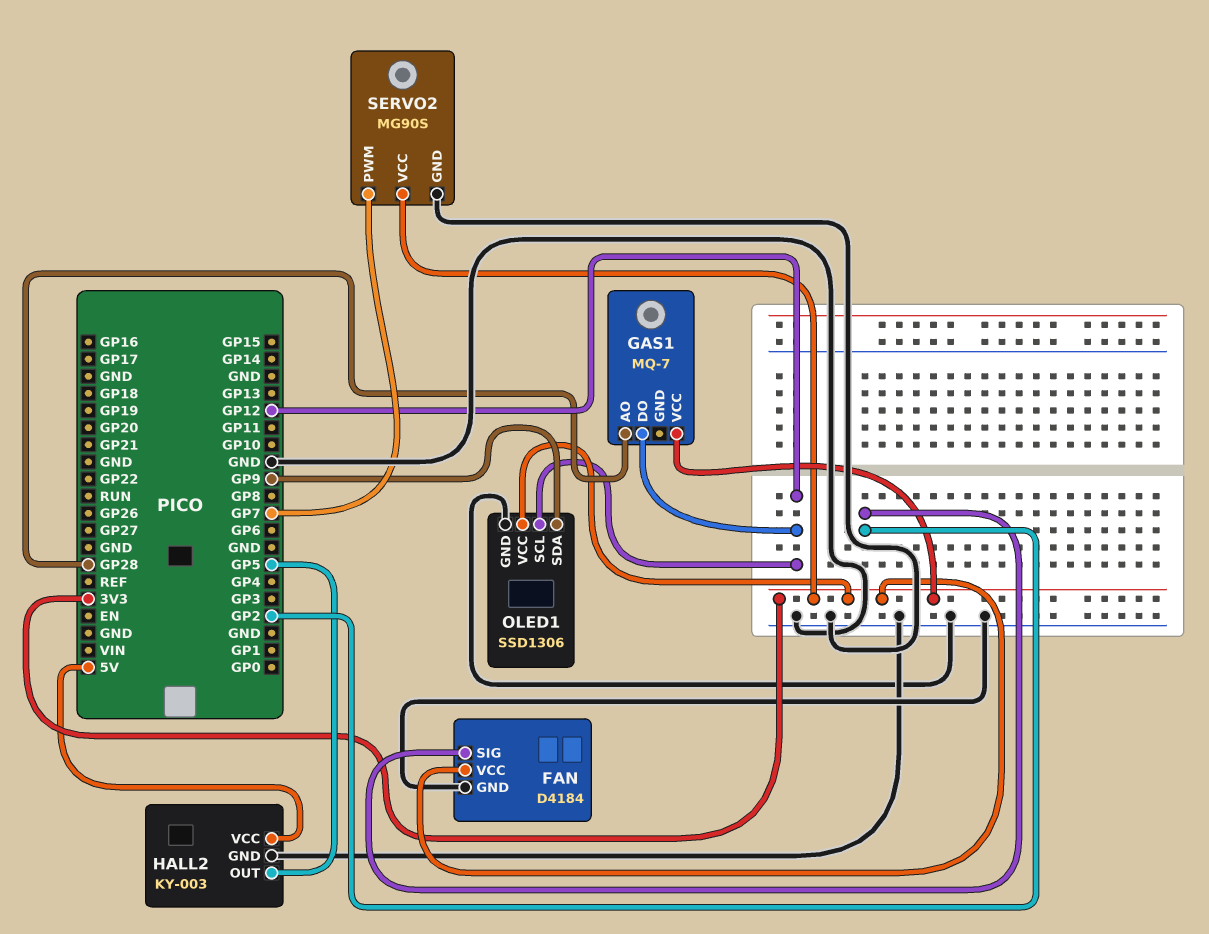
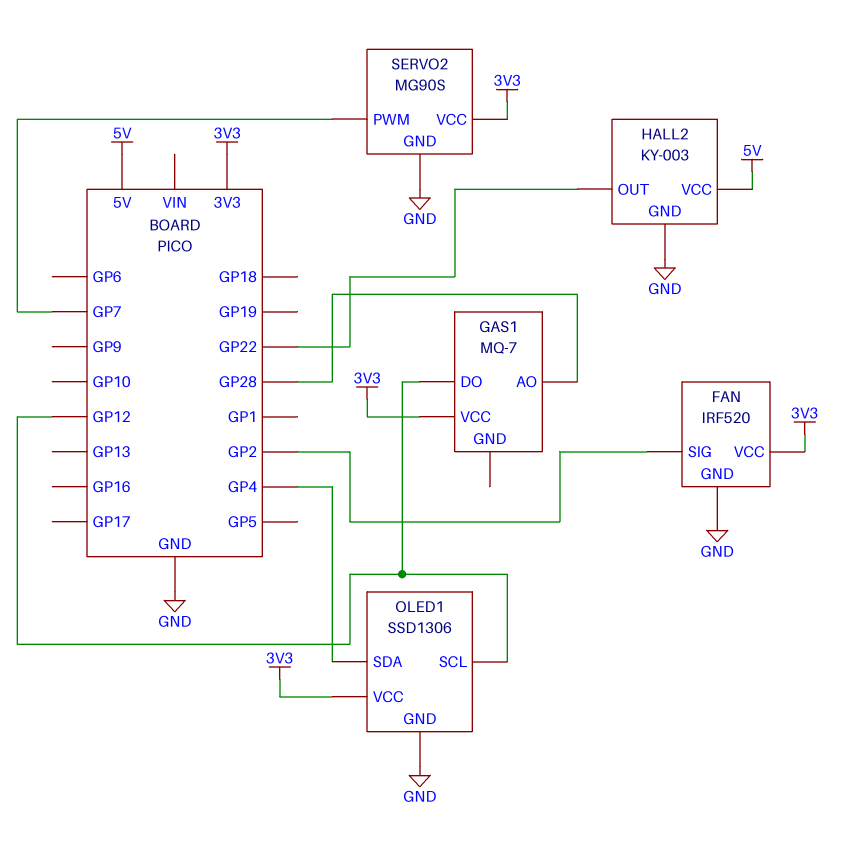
FAN: D4184 -> IRF520
HALL2 pin OUT: GP5 -> GP22
OLED1 pin SDA: GP9 -> GP4

